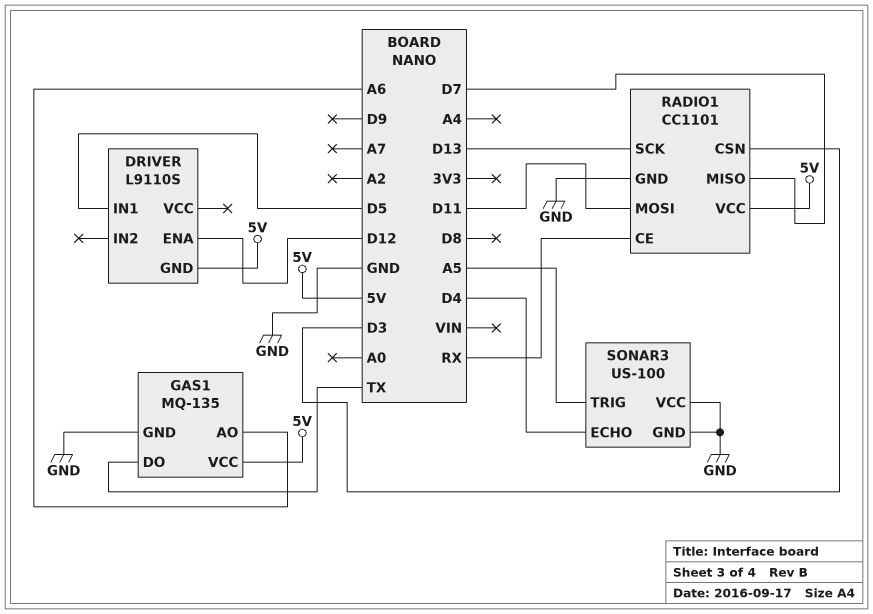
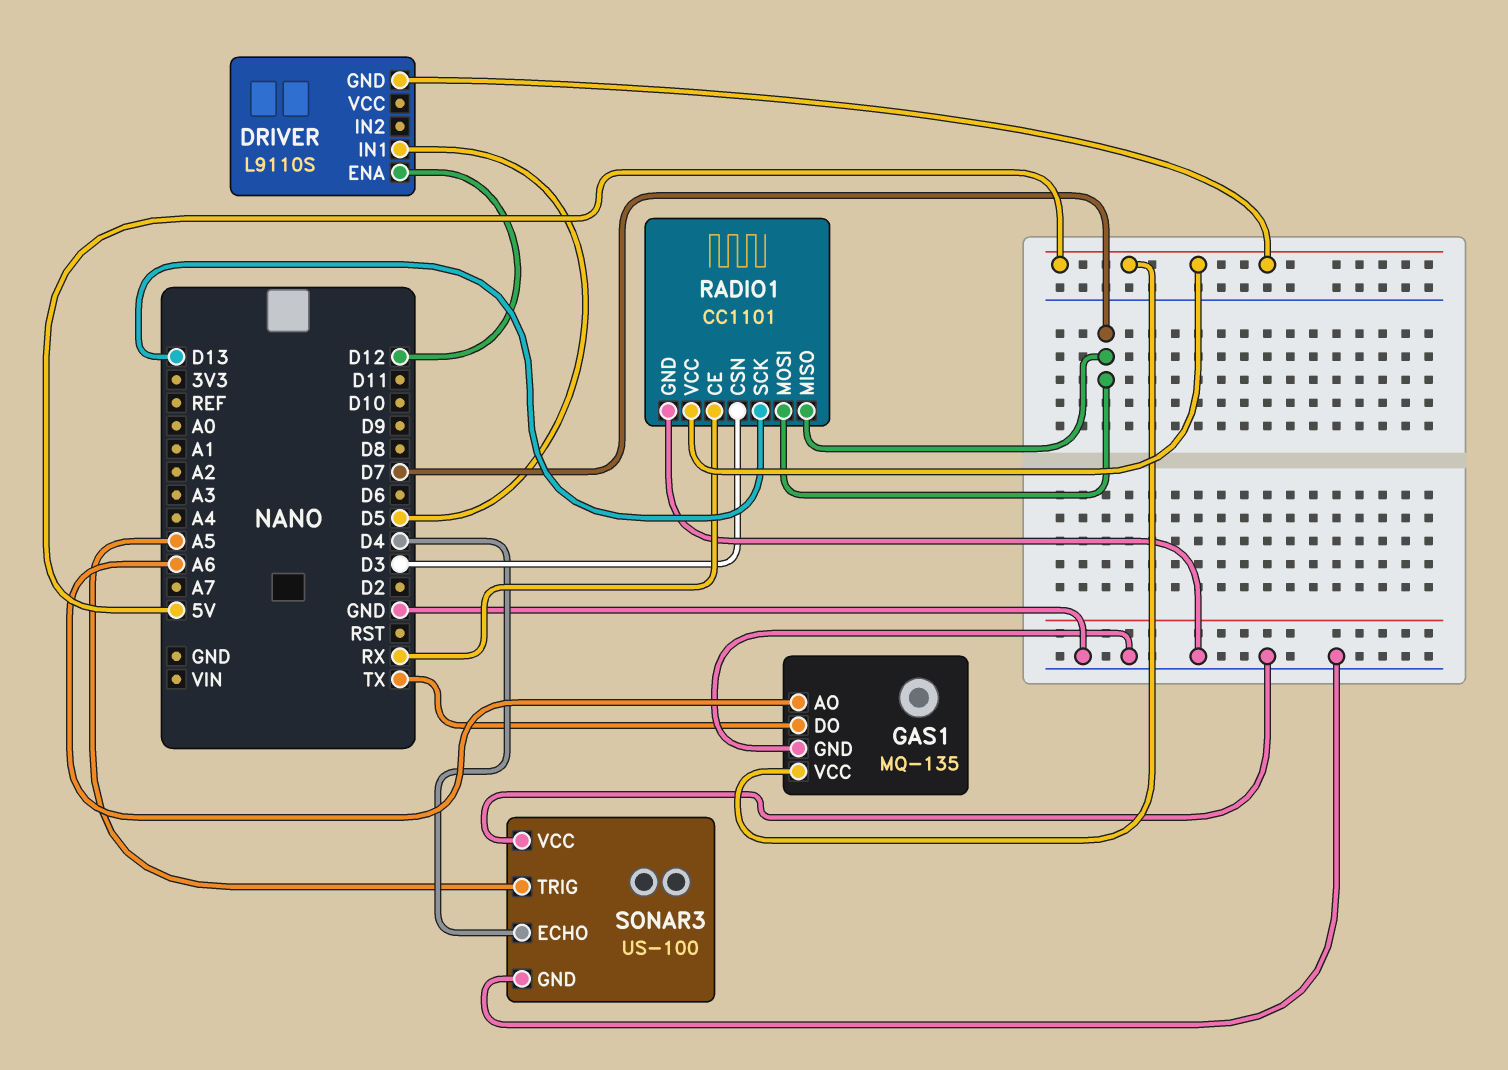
RADIO1 pin MOSI: D11 -> D7

